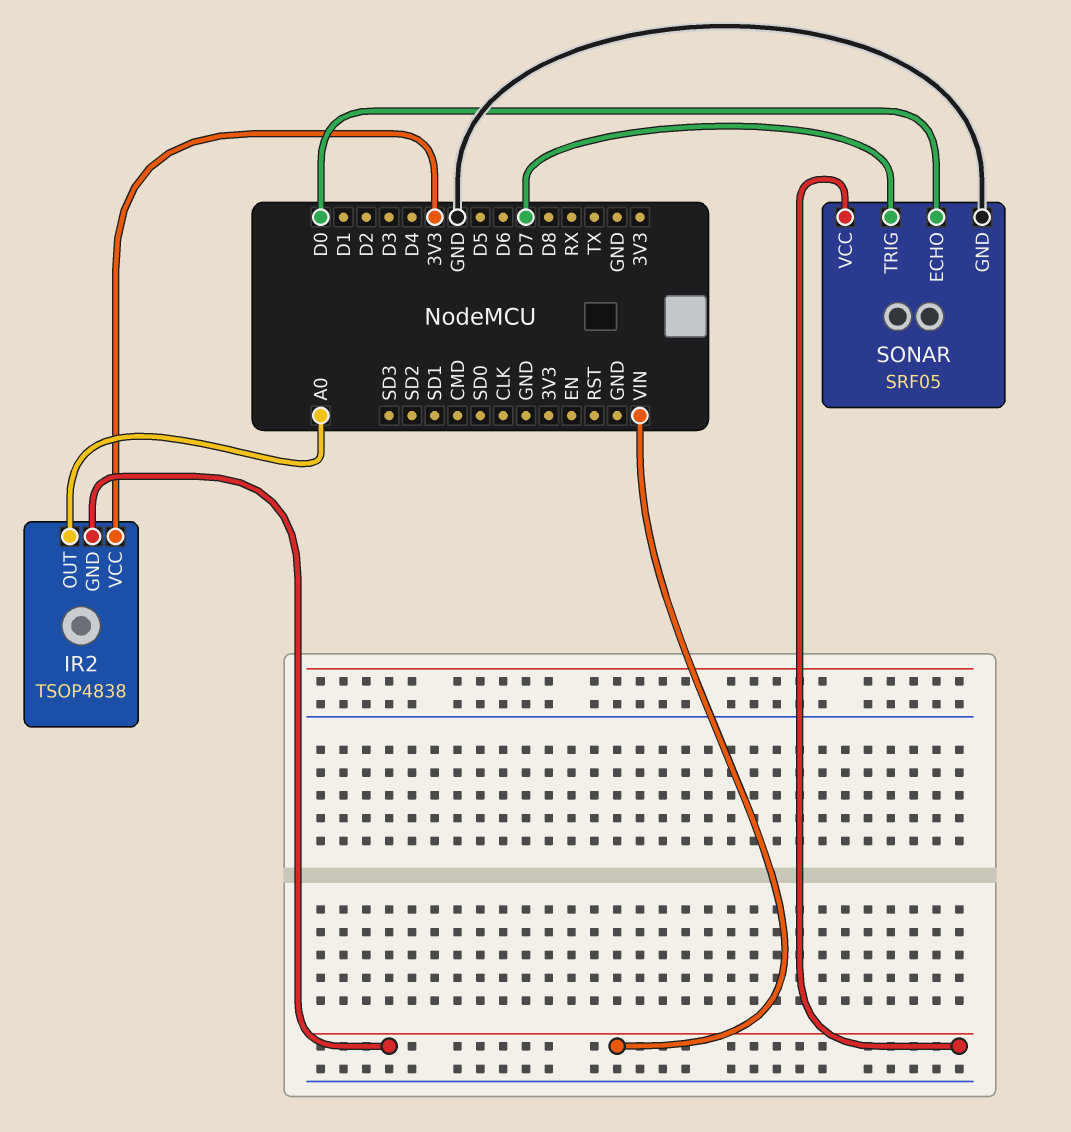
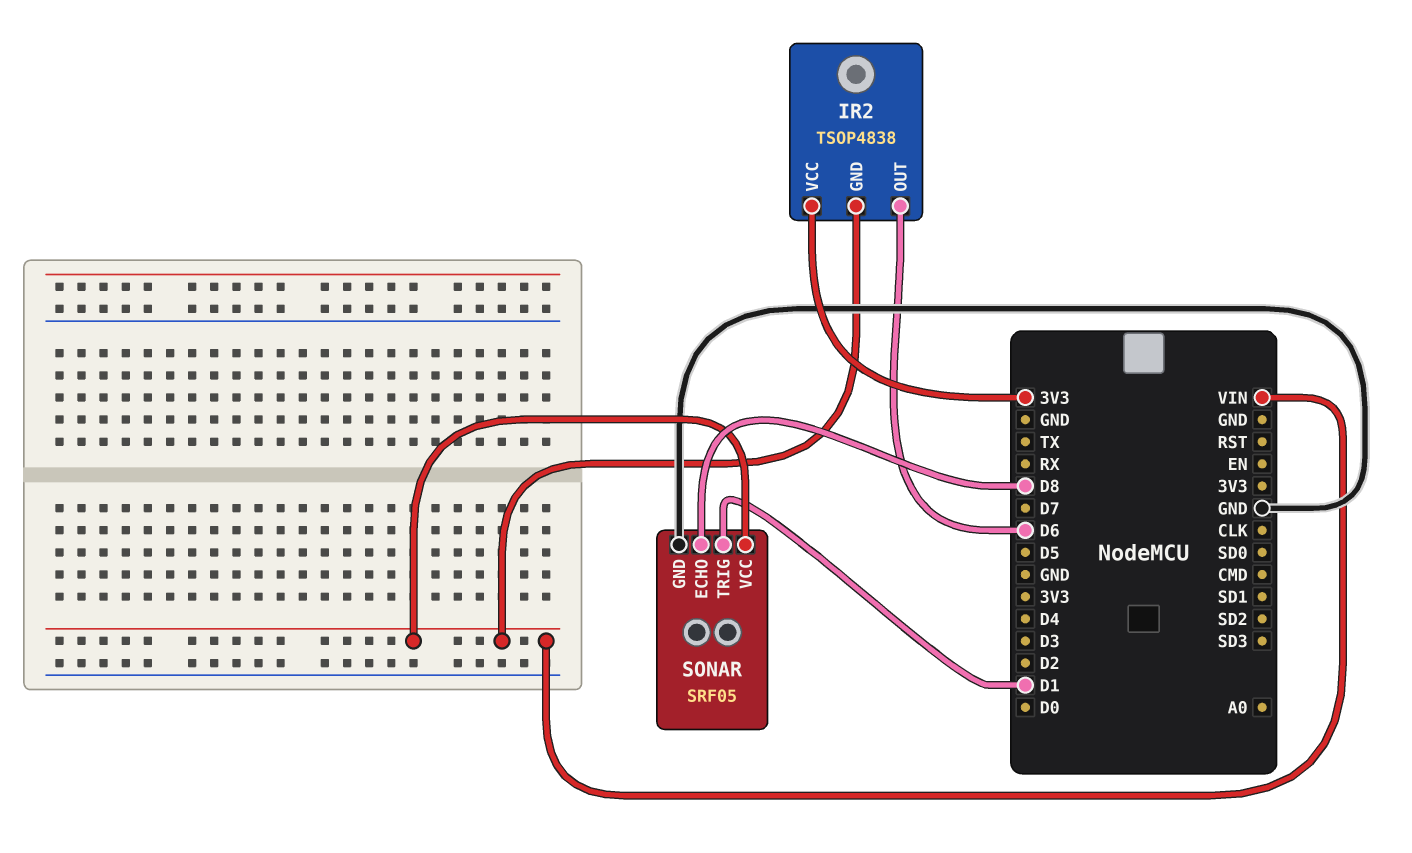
IR2 pin OUT: A0 -> D6
SONAR pin ECHO: D0 -> D8
SONAR pin TRIG: D7 -> D1

